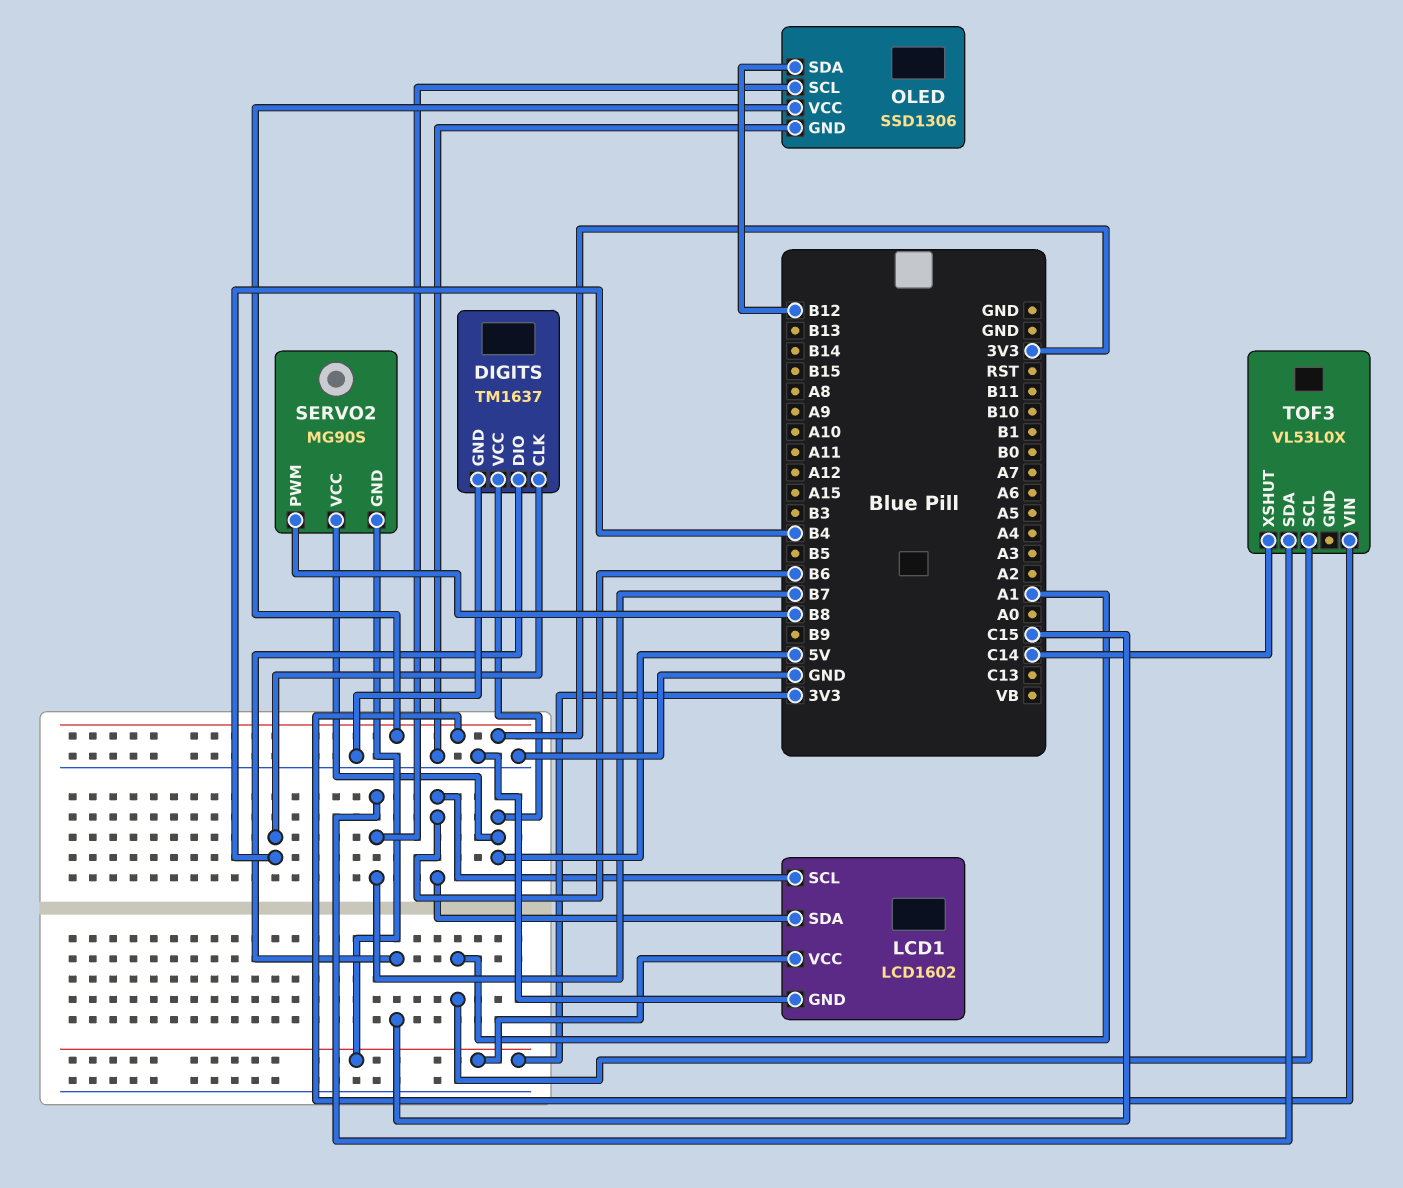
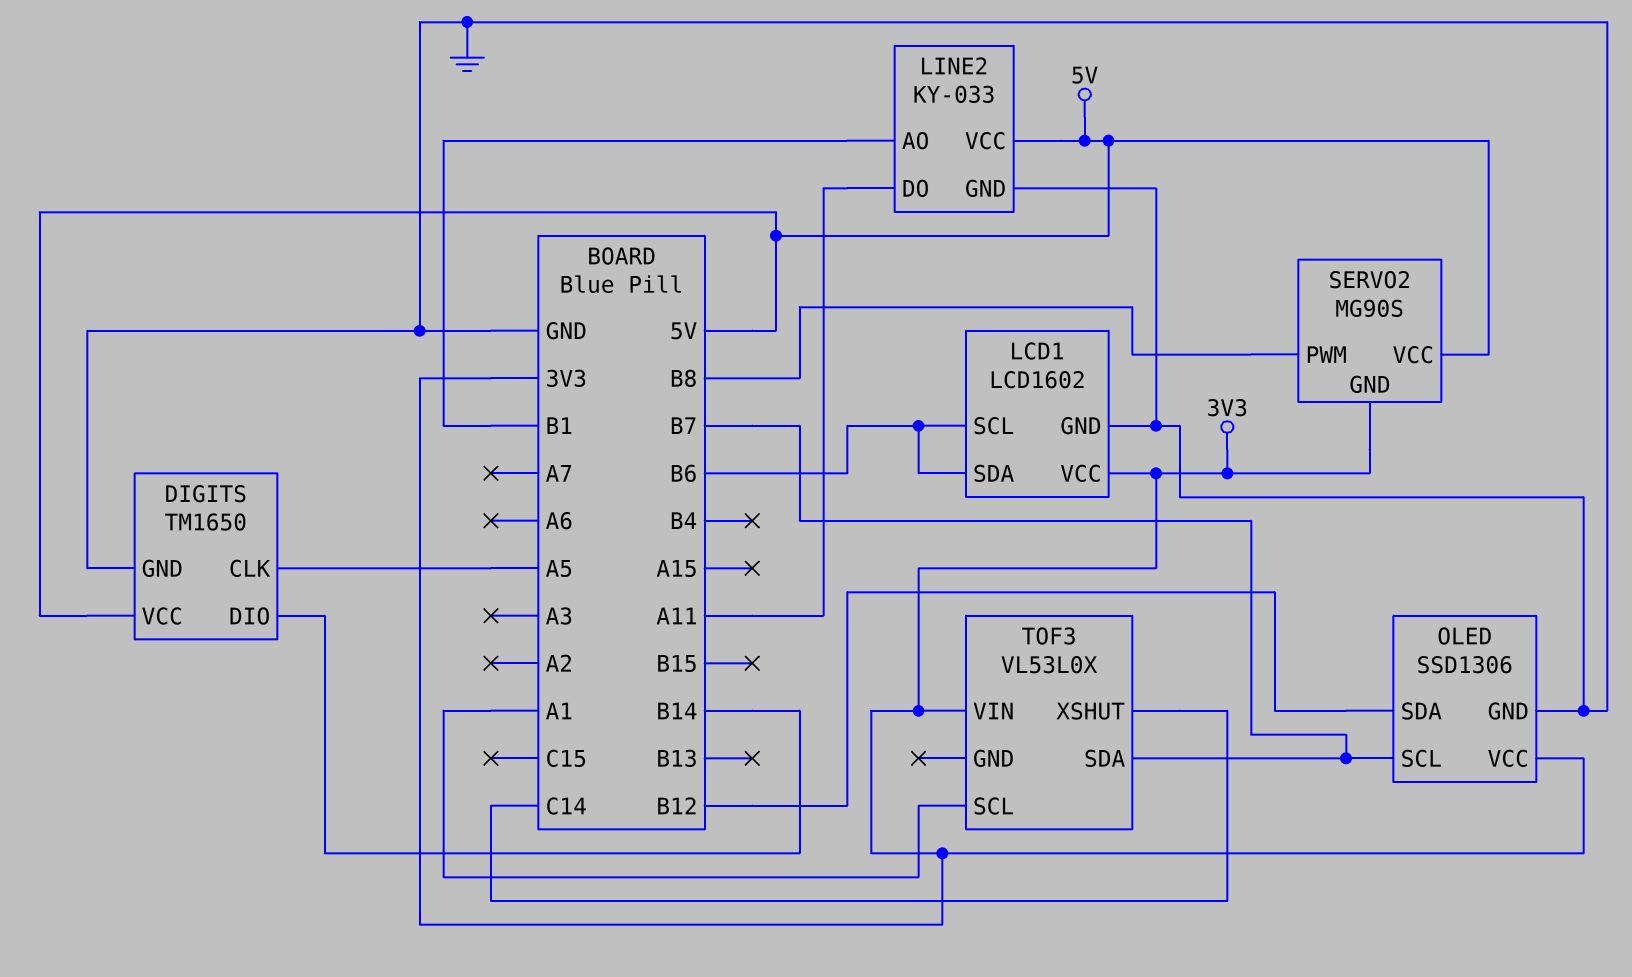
DIGITS: TM1637 -> TM1650
DIGITS pin CLK: B4 -> A5
DIGITS pin DIO: C15 -> B14
LINE2: none -> KY-033
LINE2 pin AO: none -> B1
LINE2 pin DO: none -> A11
LINE2 pin GND: none -> GND
LINE2 pin VCC: none -> 5V

